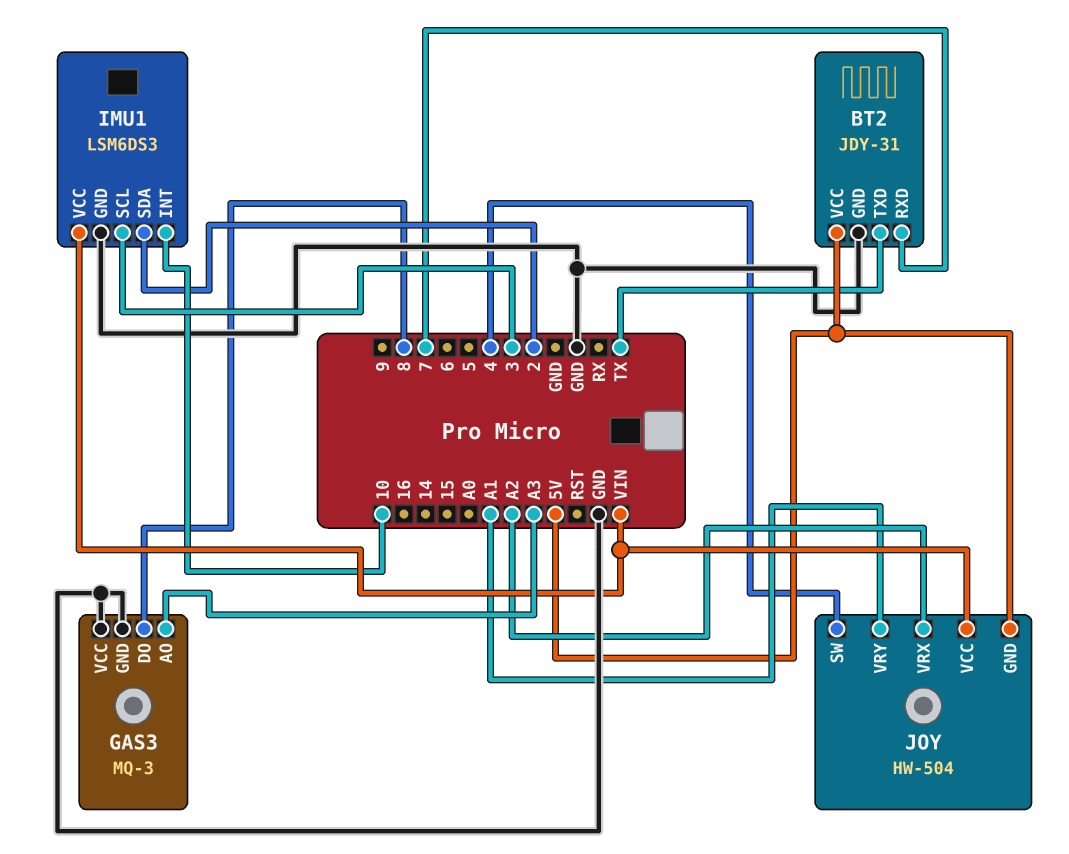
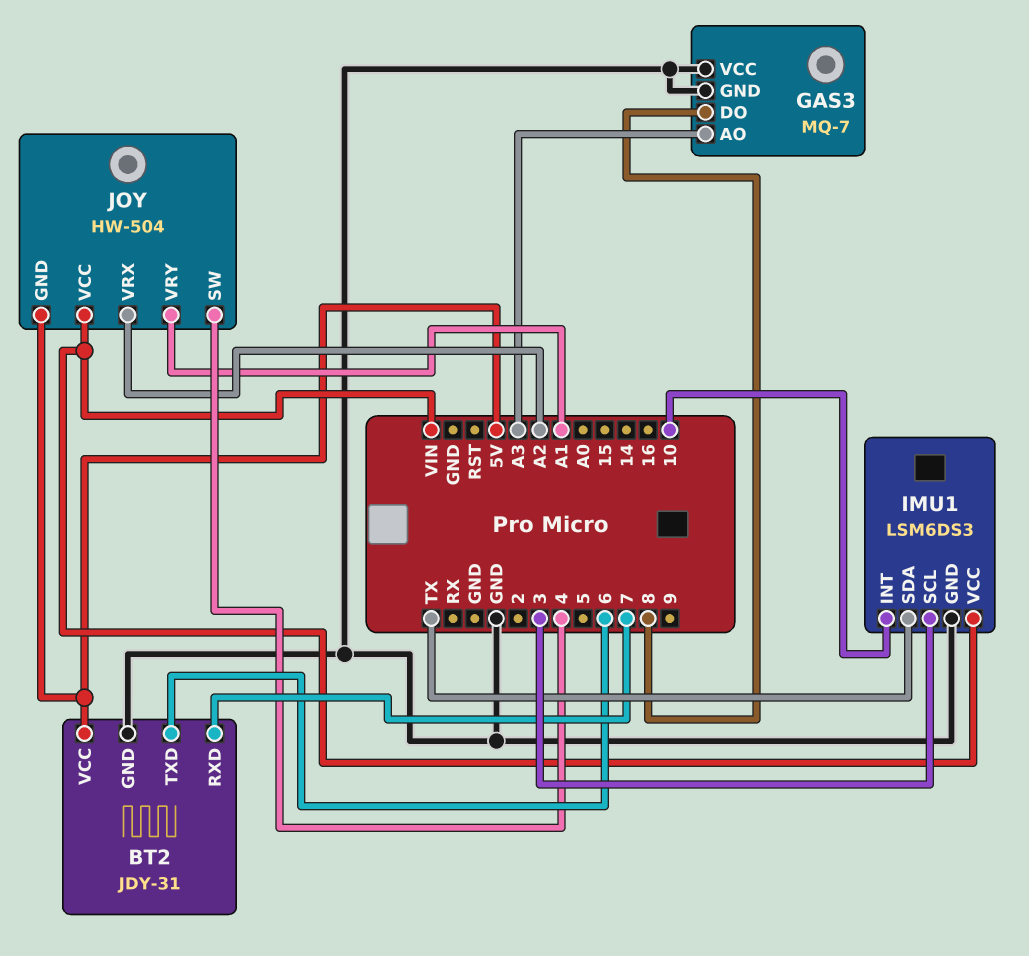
BT2 pin TXD: TX -> 6
GAS3: MQ-3 -> MQ-7
IMU1 pin SDA: 2 -> TX

